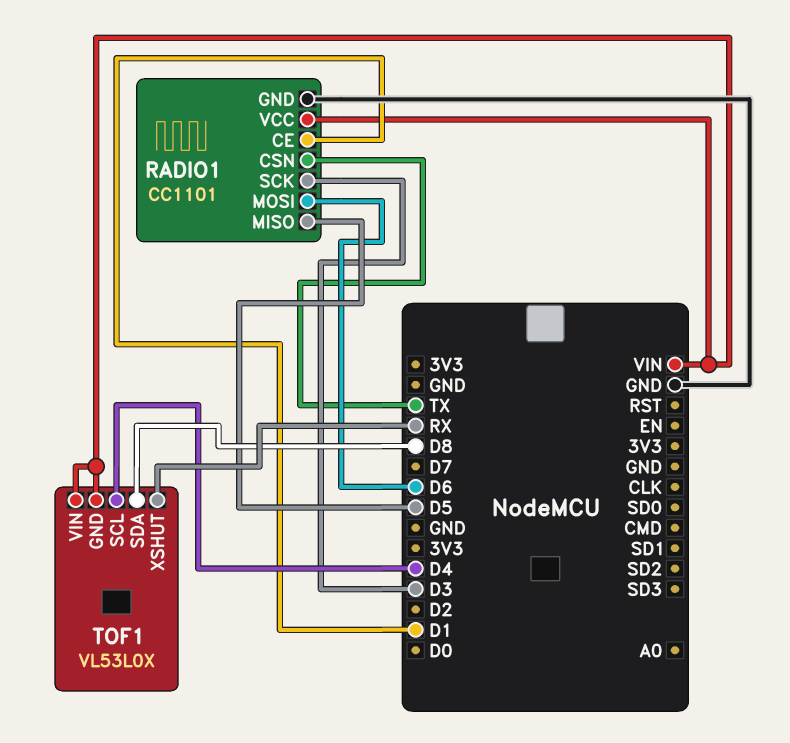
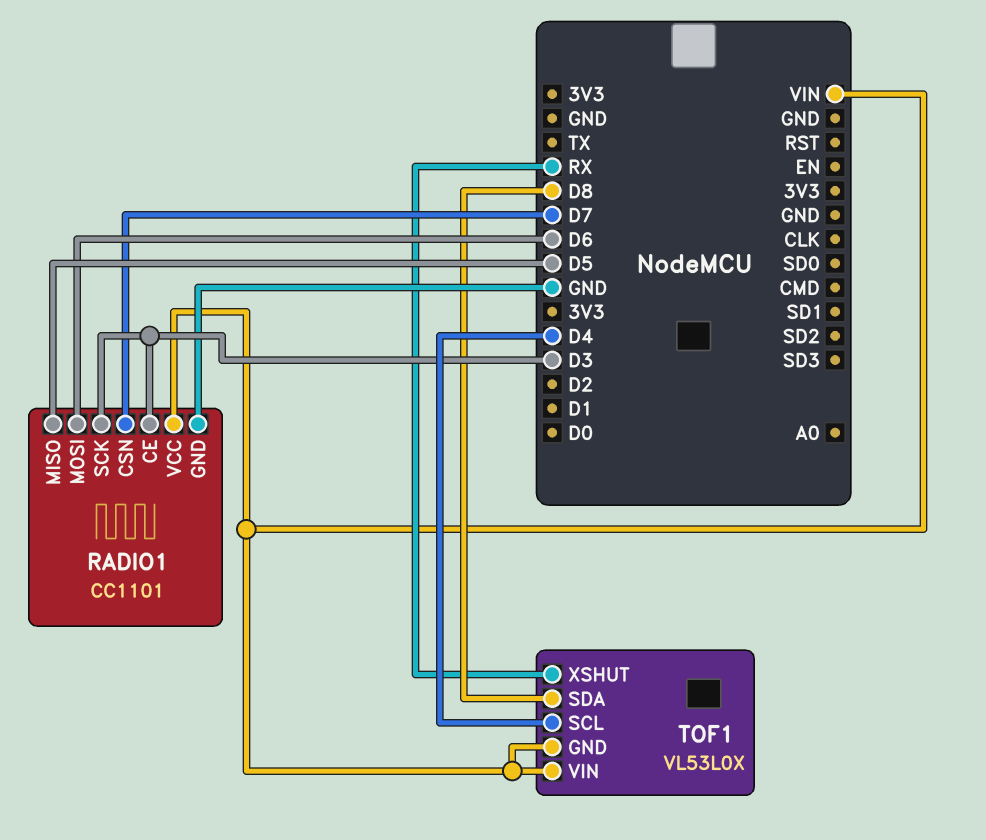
RADIO1 pin CE: D1 -> D3
RADIO1 pin CSN: TX -> D7

